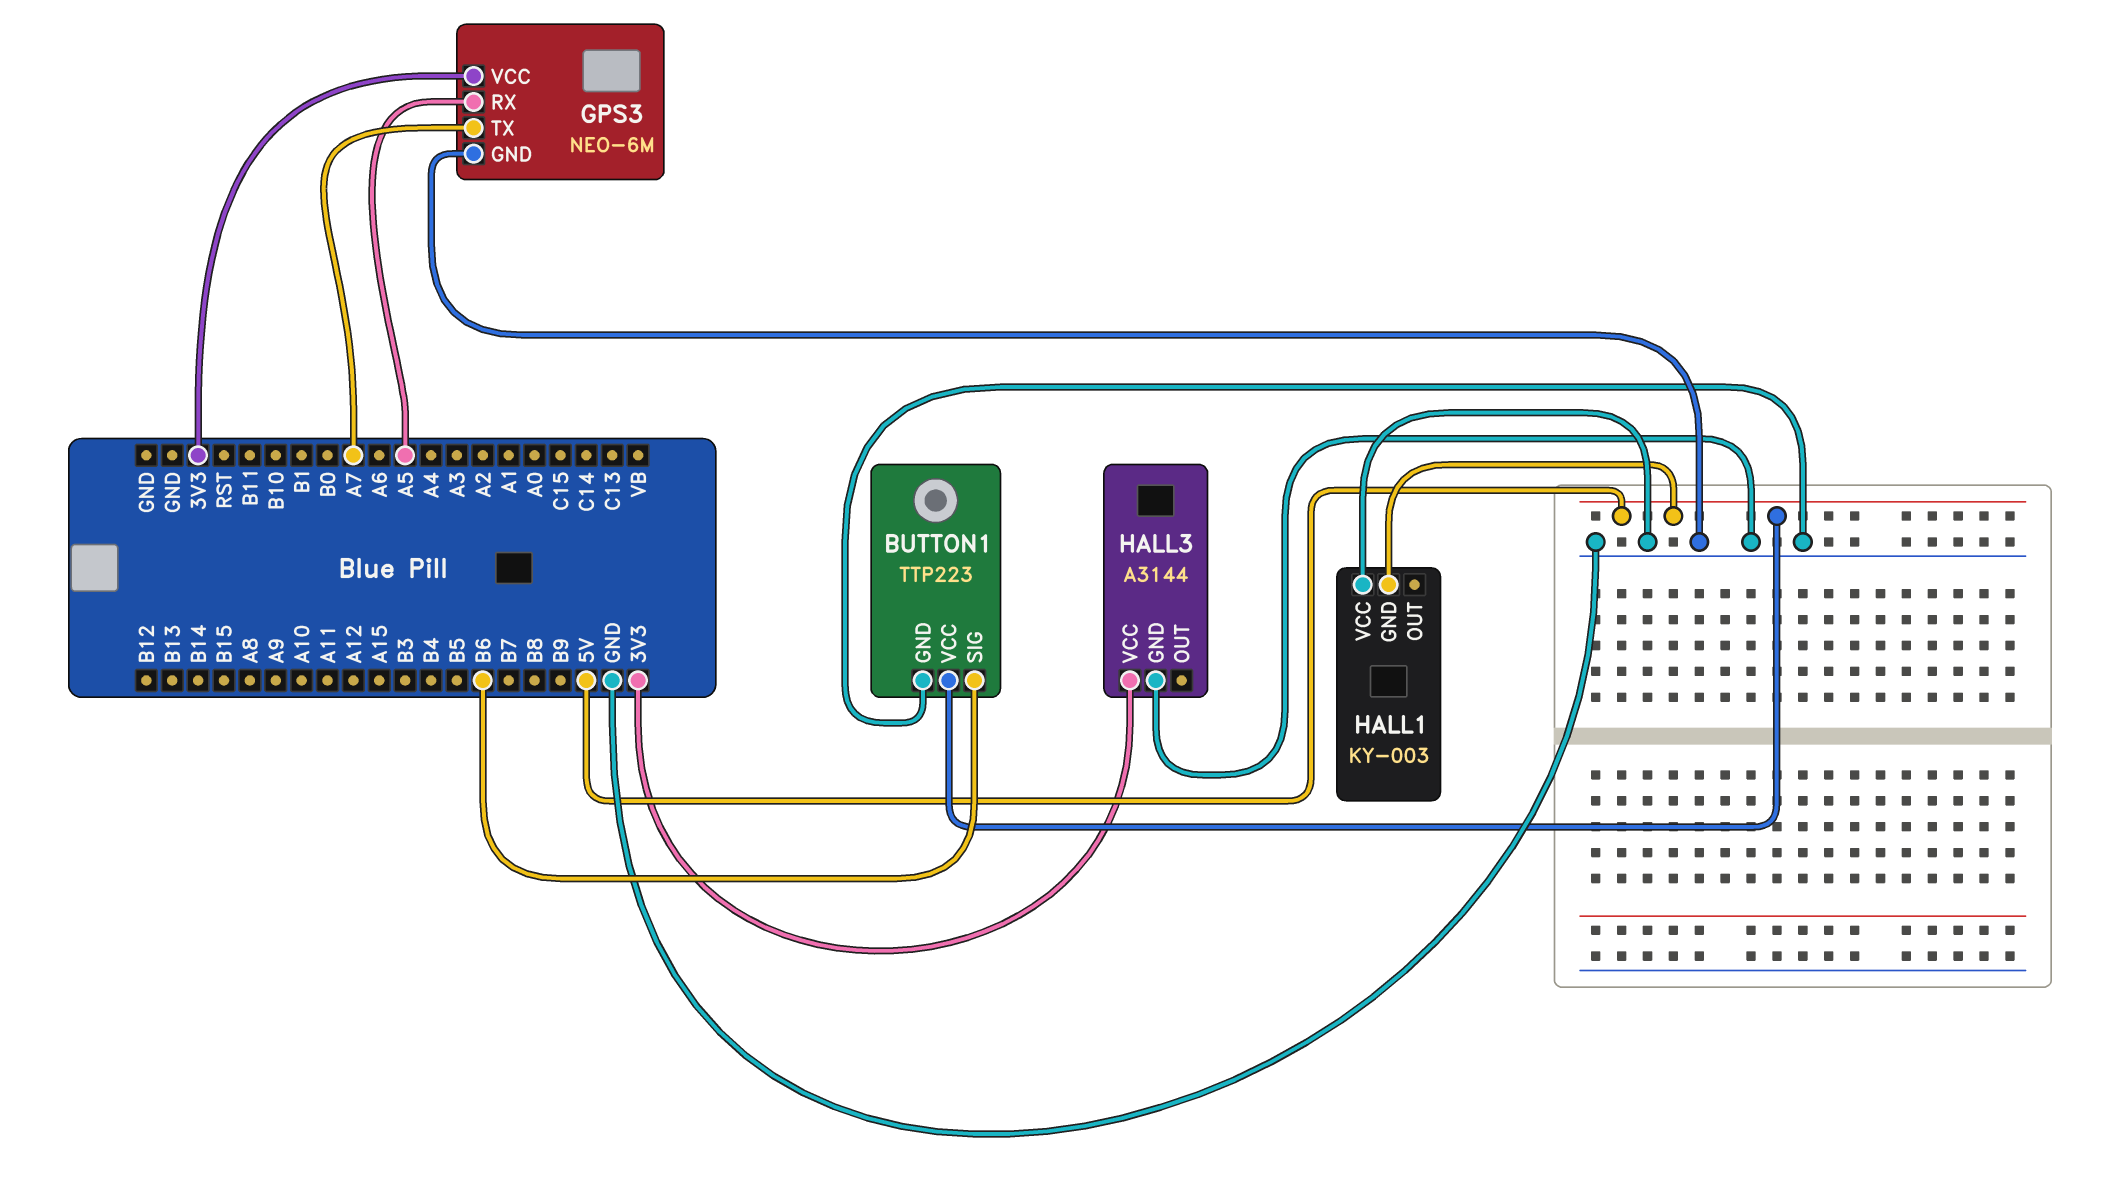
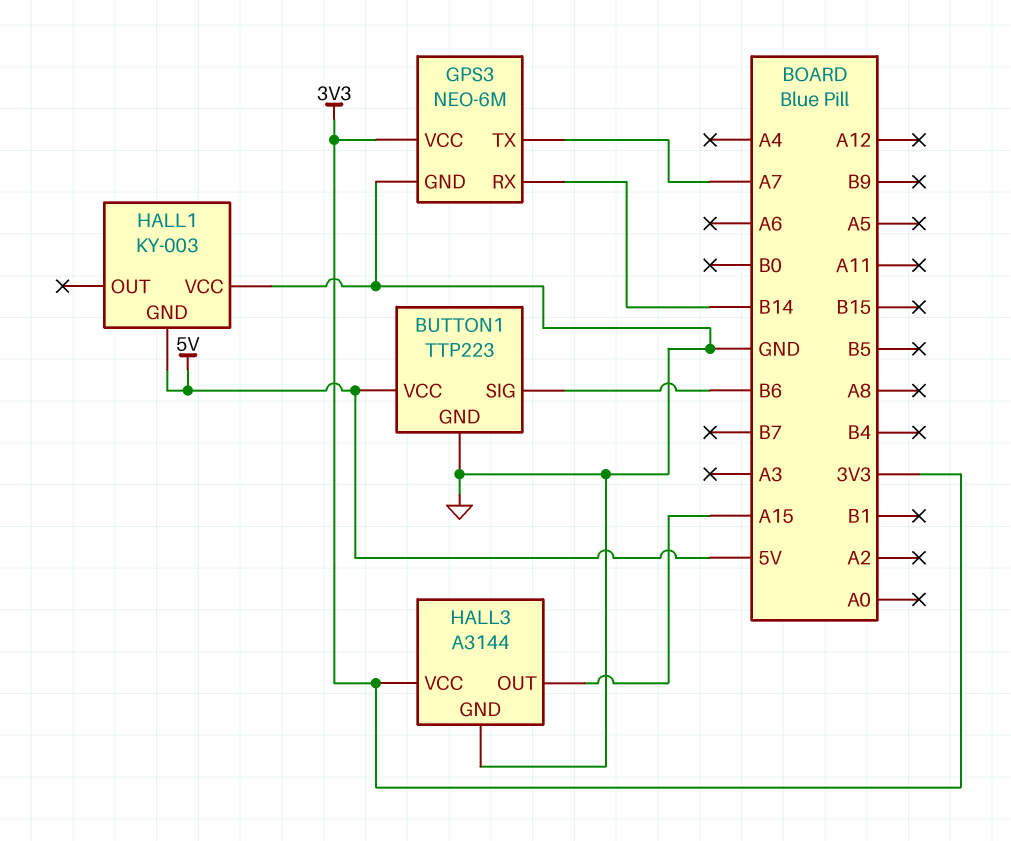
GPS3 pin RX: A5 -> B14
HALL3 pin OUT: none -> A15

